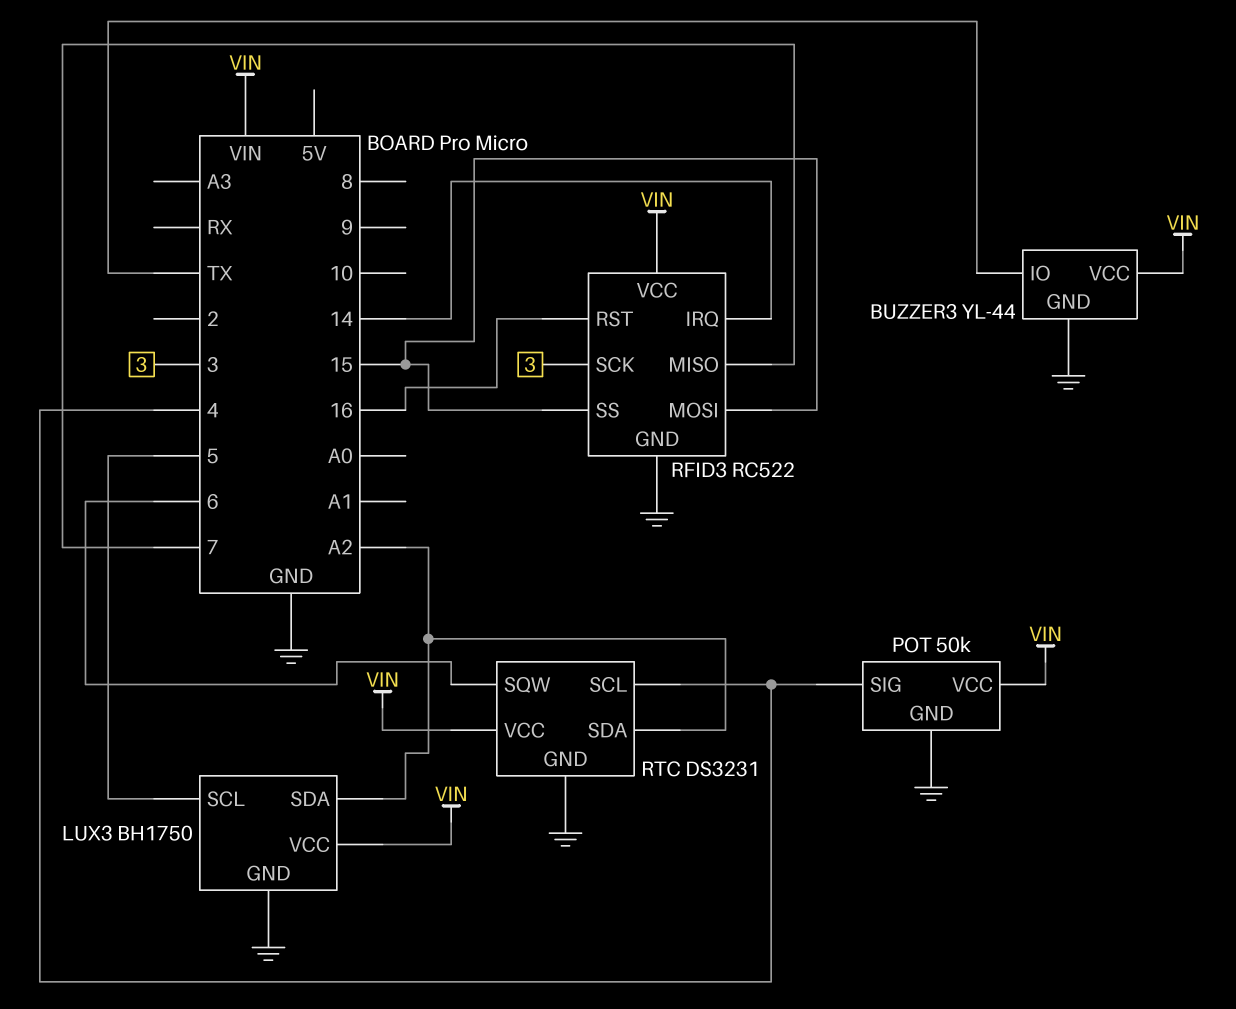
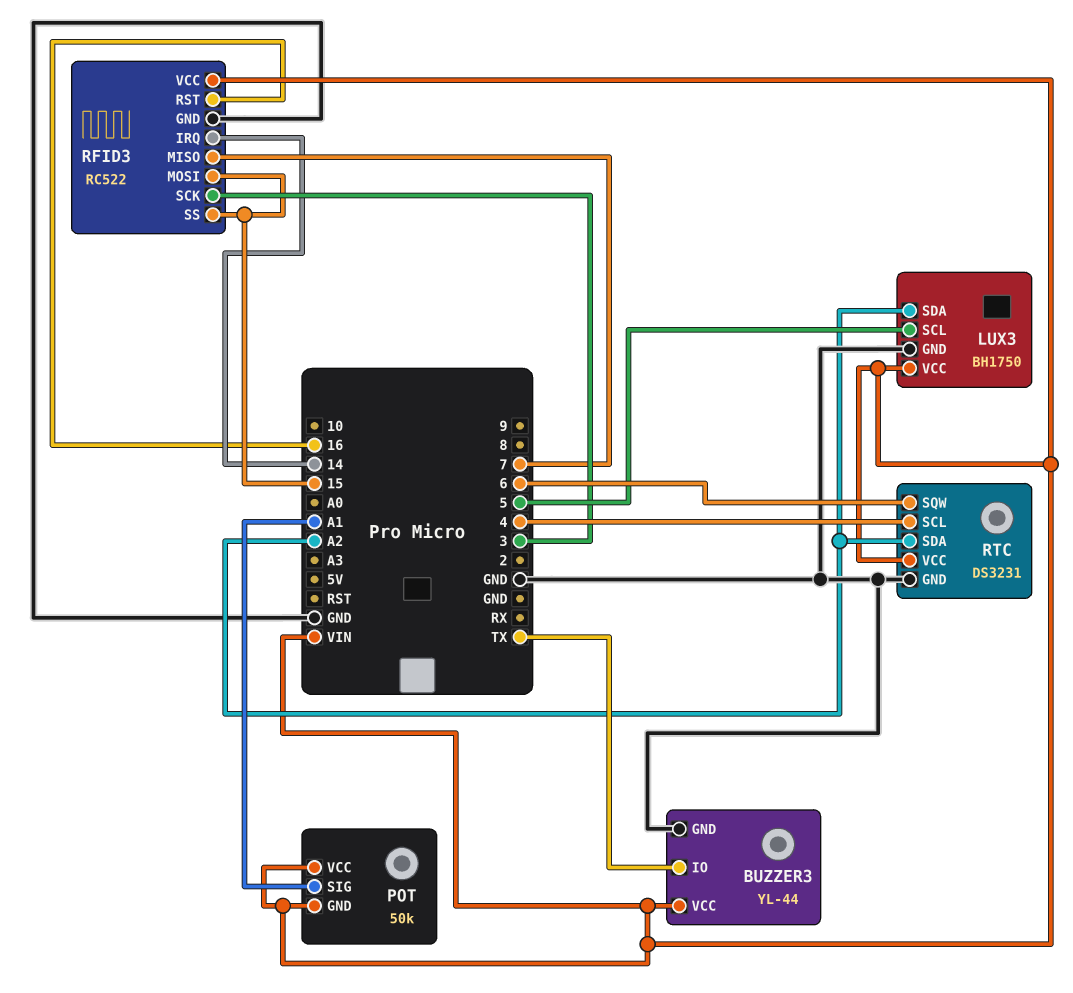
POT pin GND: GND -> VIN
POT pin SIG: 4 -> A1

